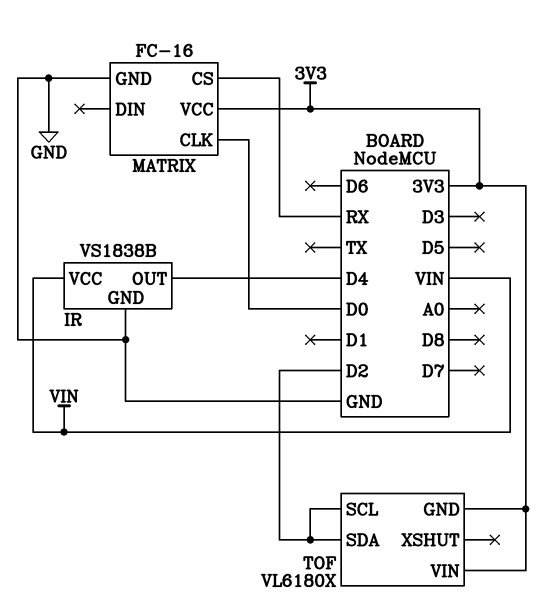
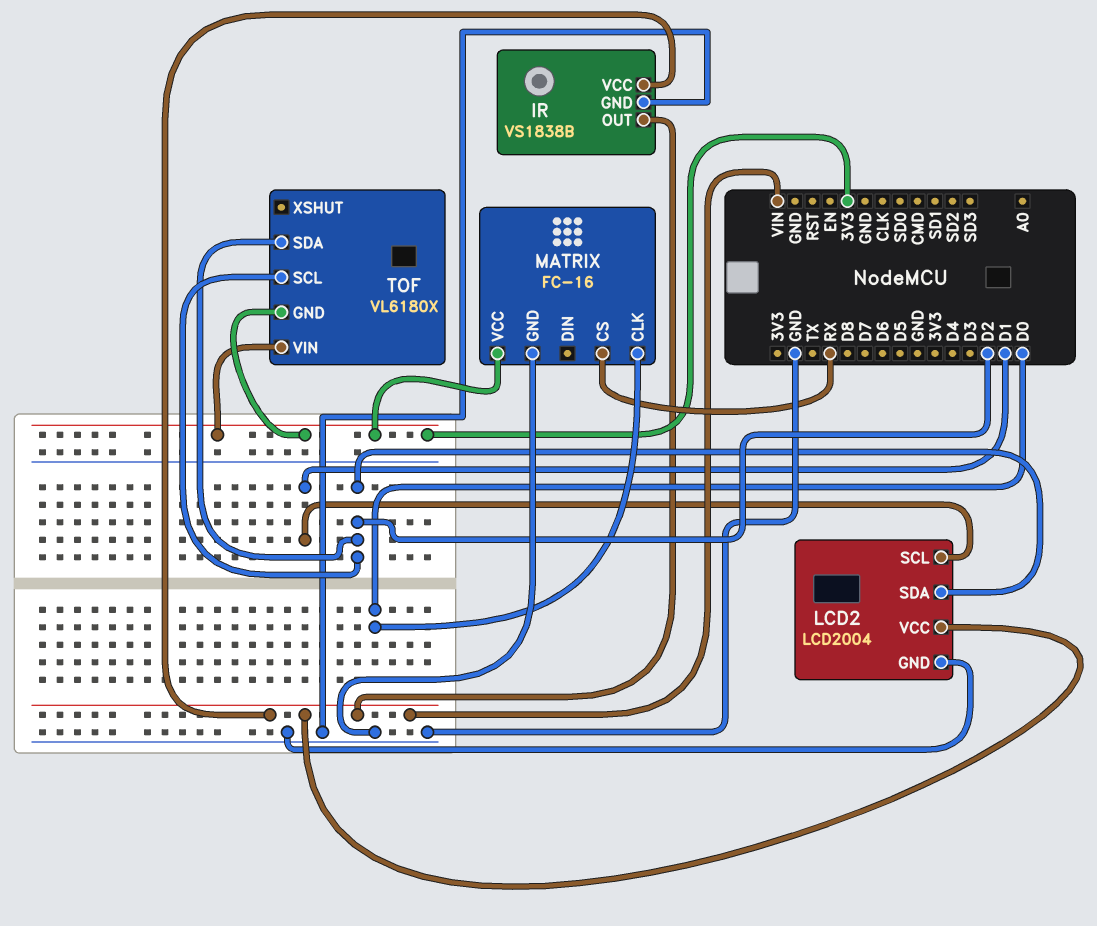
IR pin OUT: D4 -> VIN
LCD2: none -> LCD2004
LCD2 pin GND: none -> GND
LCD2 pin SCL: none -> D1
LCD2 pin SDA: none -> D2
LCD2 pin VCC: none -> VIN

